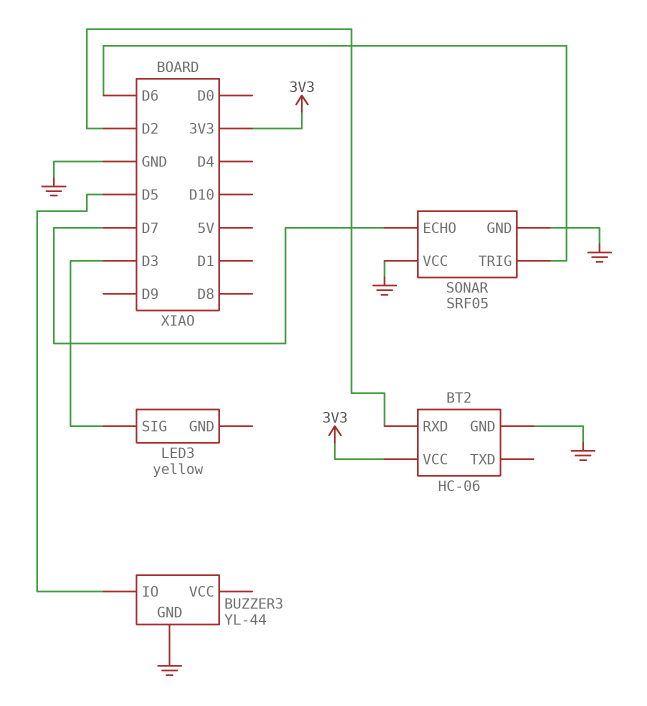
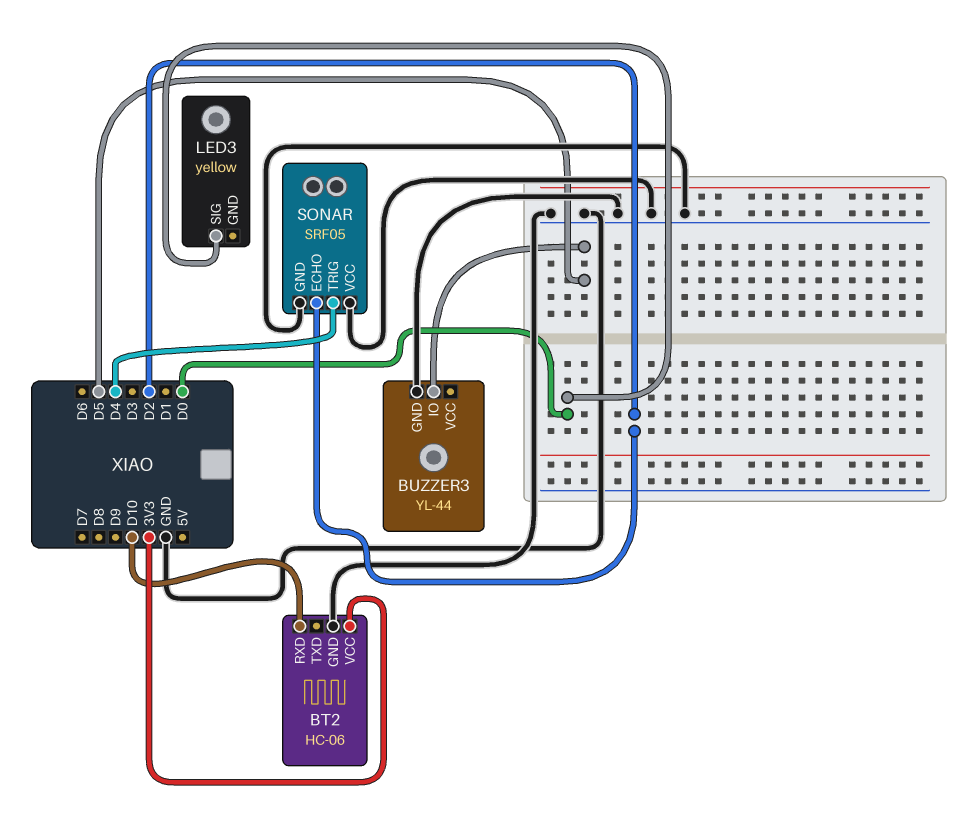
BT2 pin RXD: D2 -> D10
LED3 pin SIG: D3 -> D0
SONAR pin ECHO: D7 -> D2
SONAR pin TRIG: D6 -> D4

